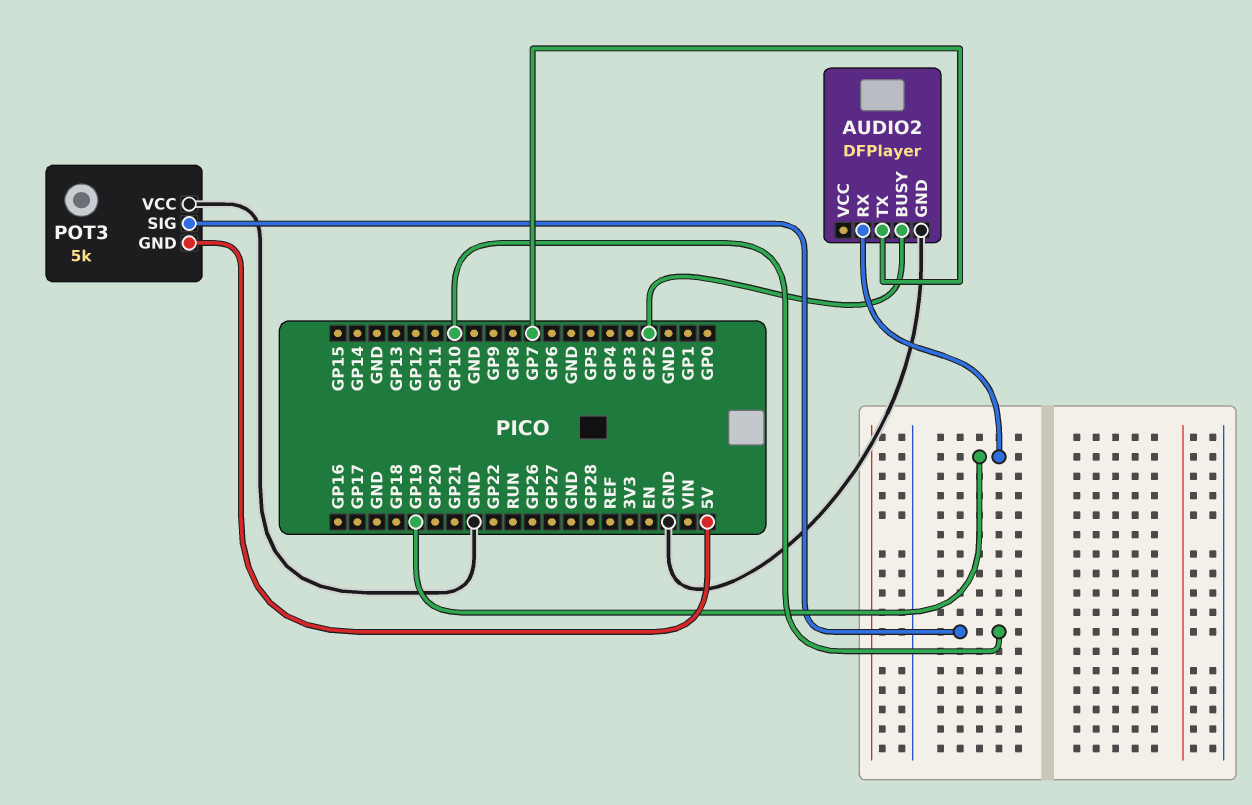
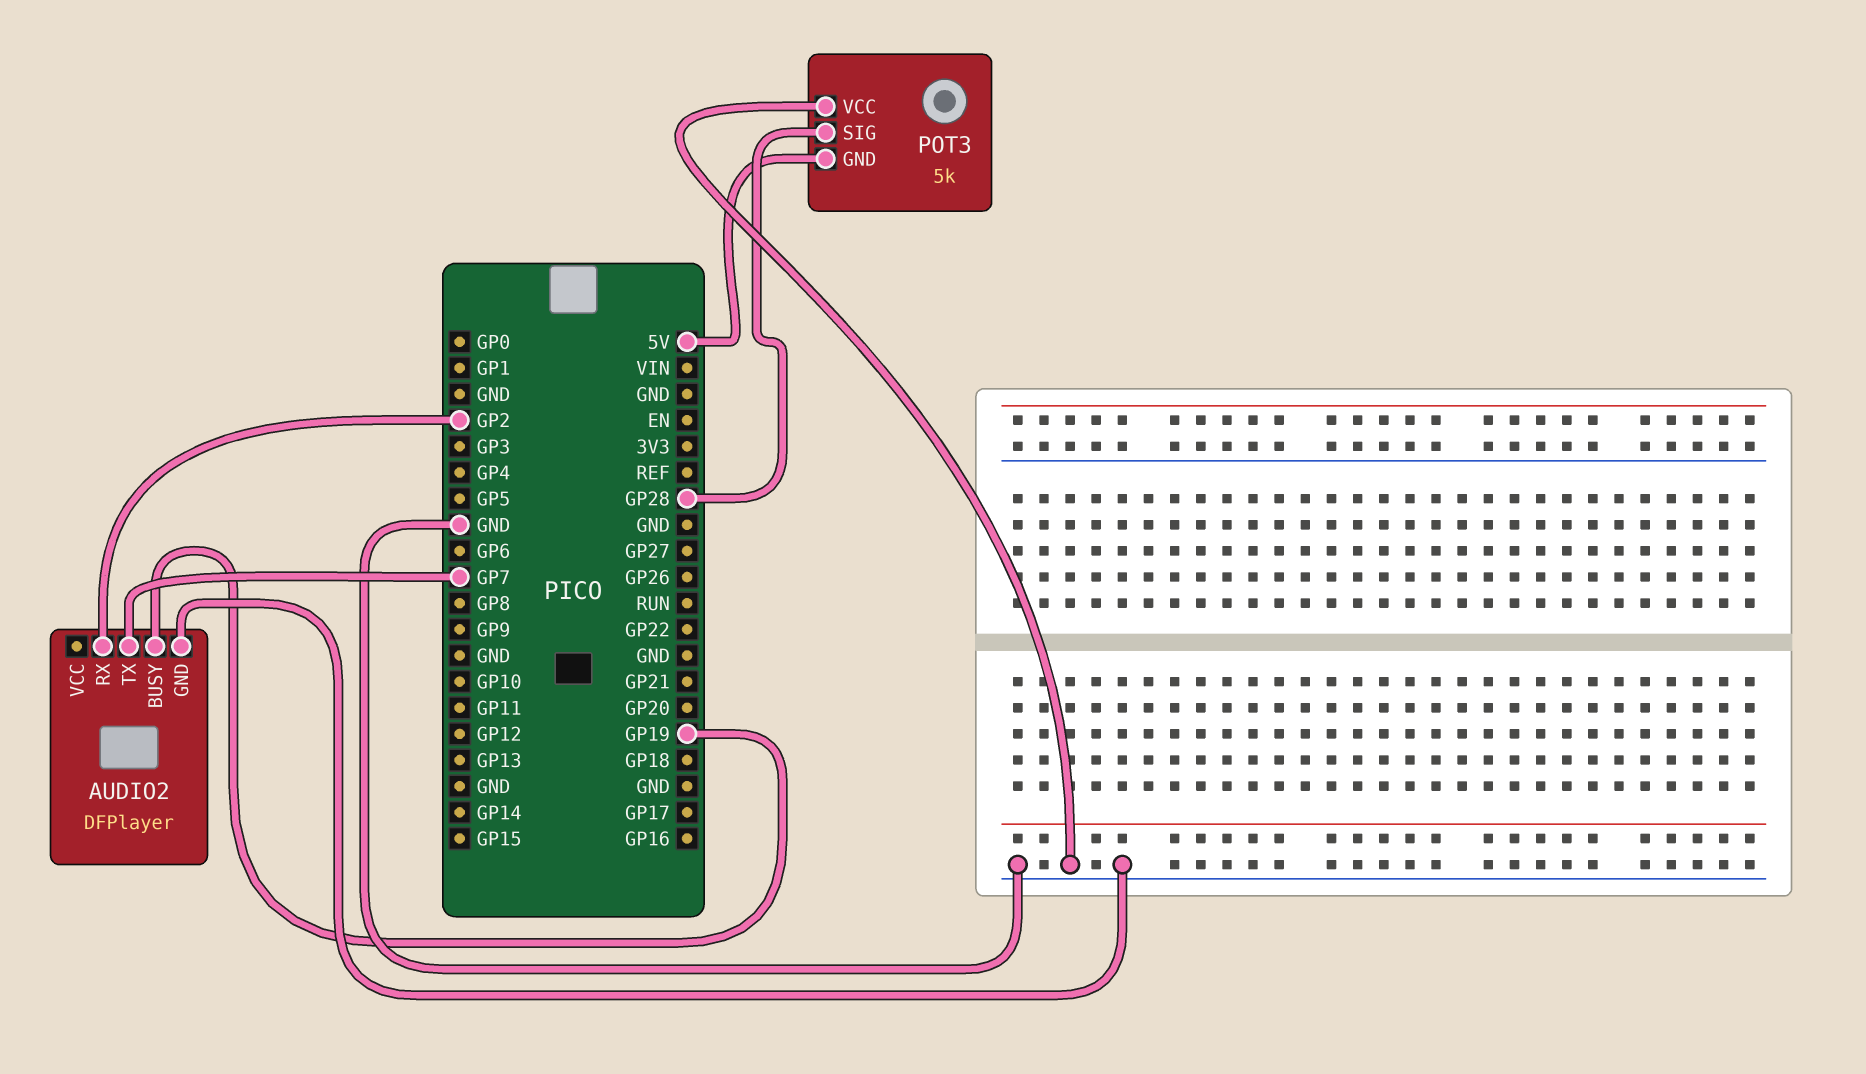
AUDIO2 pin BUSY: GP2 -> GP19
AUDIO2 pin RX: GP19 -> GP2
POT3 pin SIG: GP10 -> GP28

